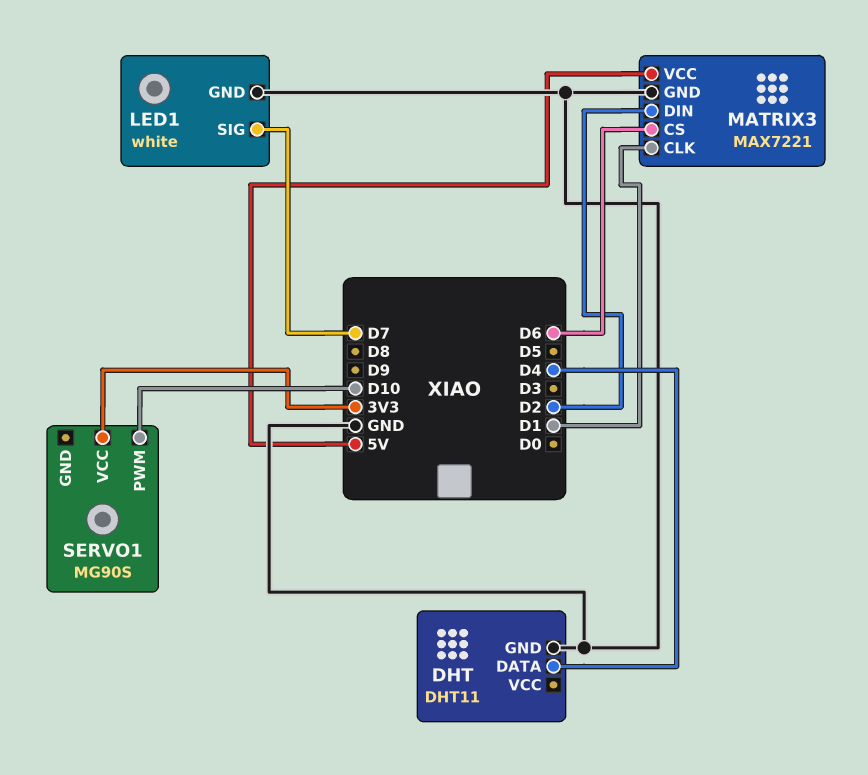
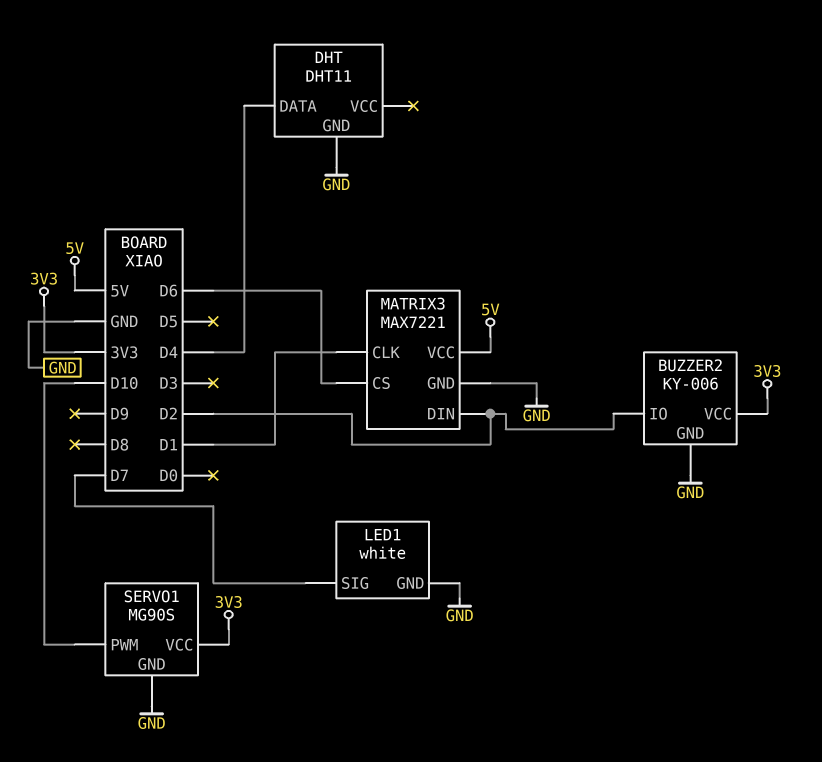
BUZZER2: none -> KY-006
BUZZER2 pin GND: none -> GND
BUZZER2 pin IO: none -> D2
BUZZER2 pin VCC: none -> 3V3
SERVO1 pin GND: none -> GND

